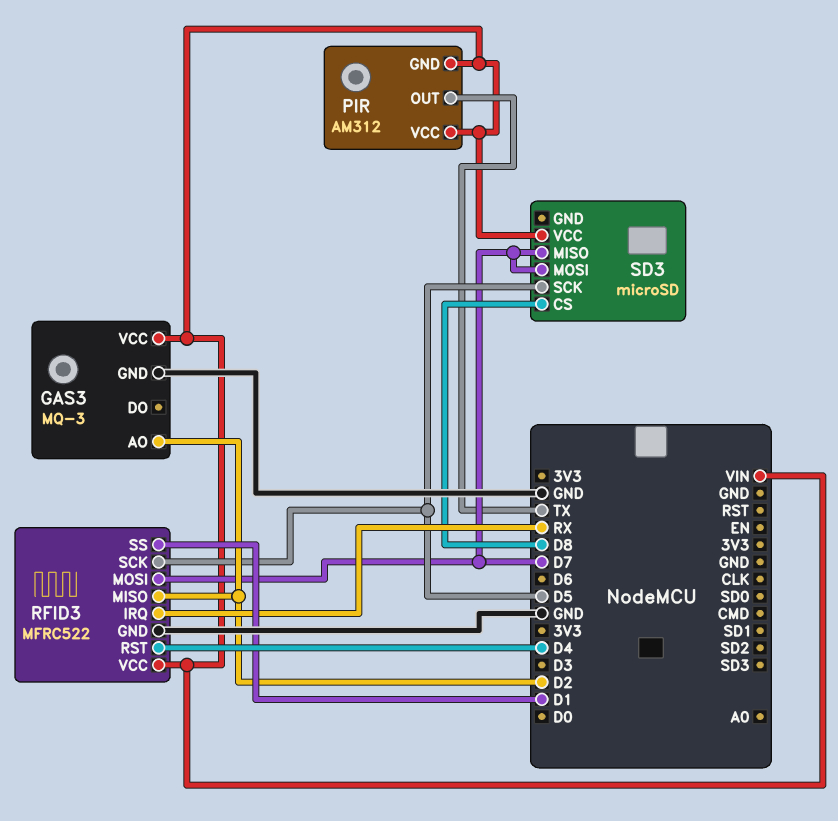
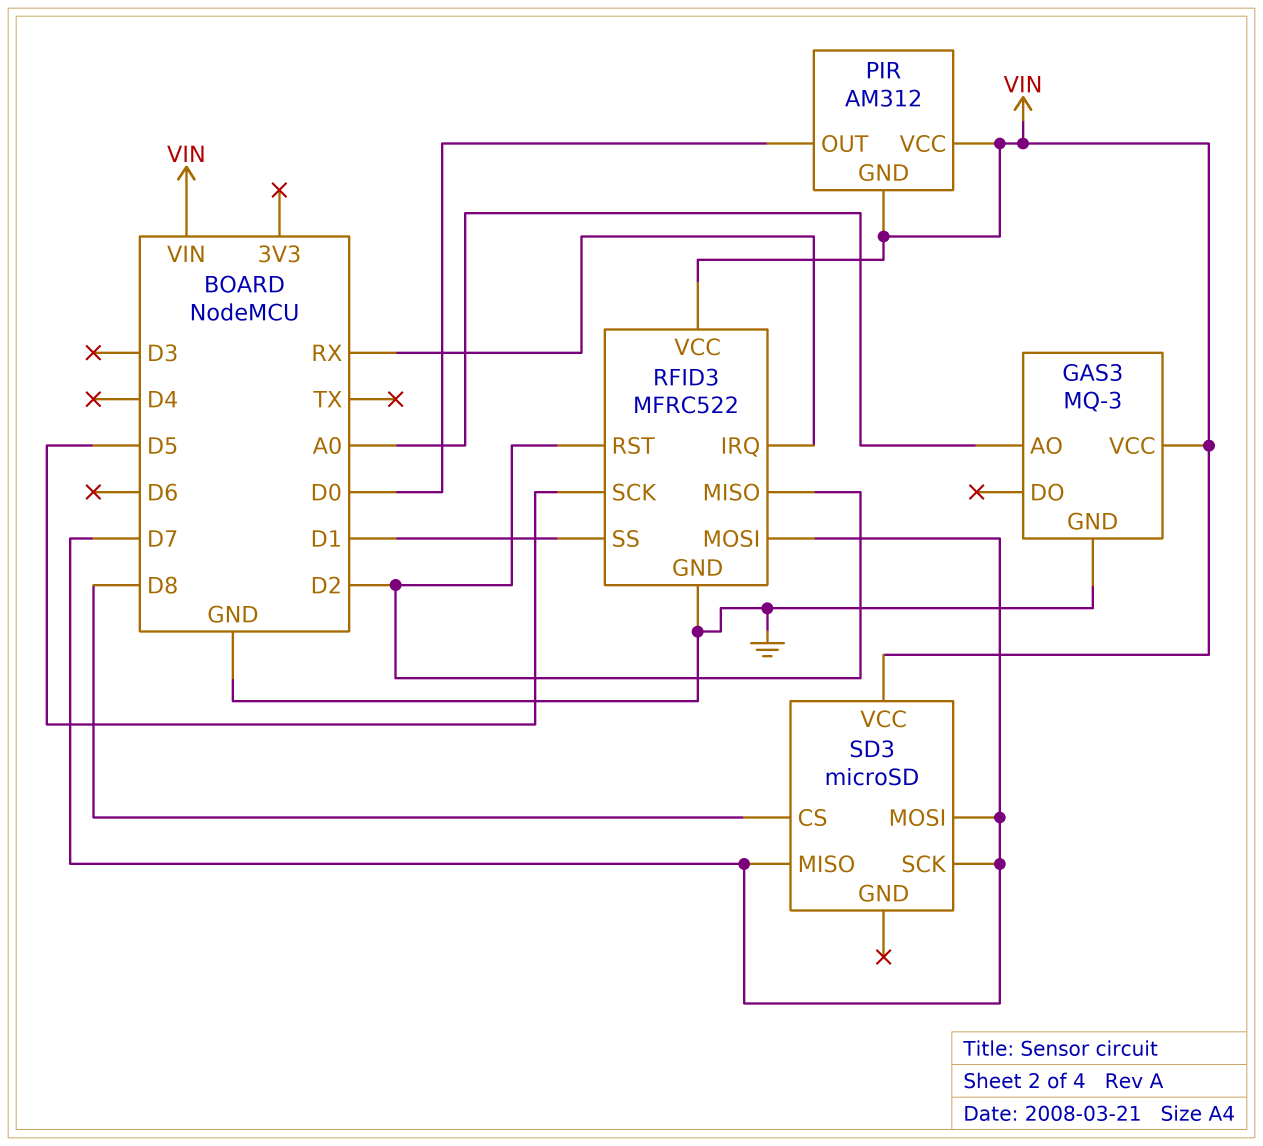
GAS3 pin AO: D2 -> A0
PIR pin OUT: TX -> D0
RFID3 pin RST: D4 -> D2
SD3 pin SCK: D5 -> D7

